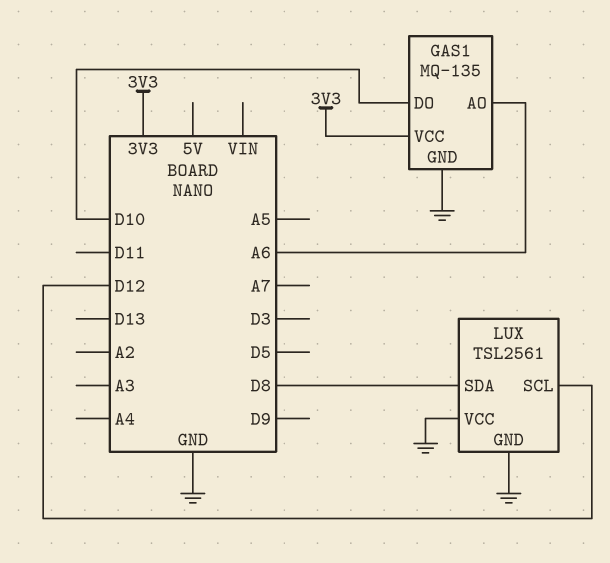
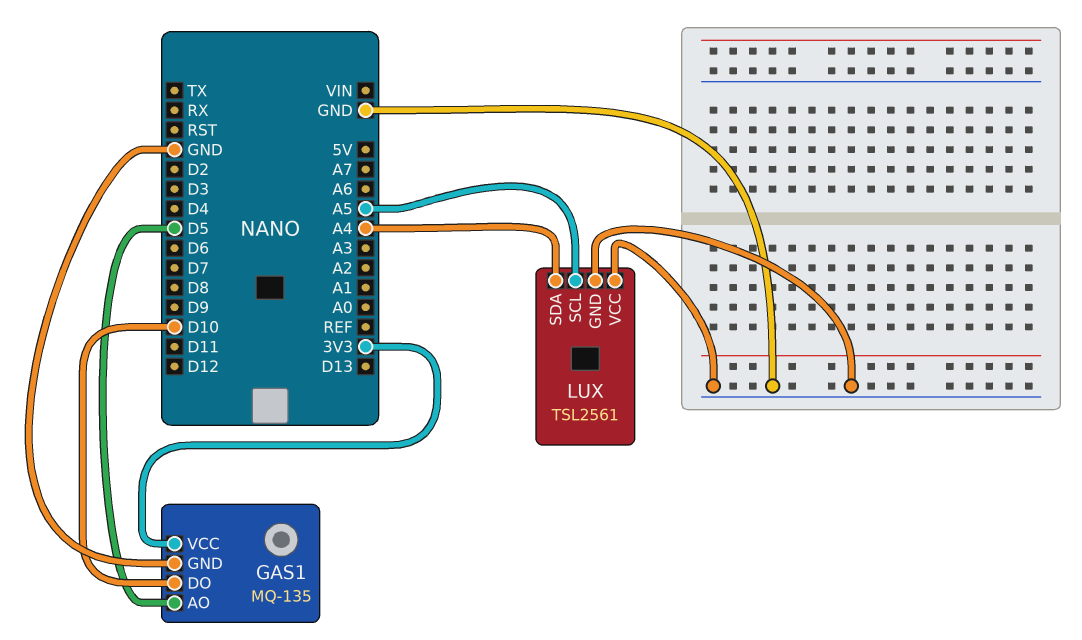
GAS1 pin AO: A6 -> D5
LUX pin SCL: D12 -> A5
LUX pin SDA: D8 -> A4

